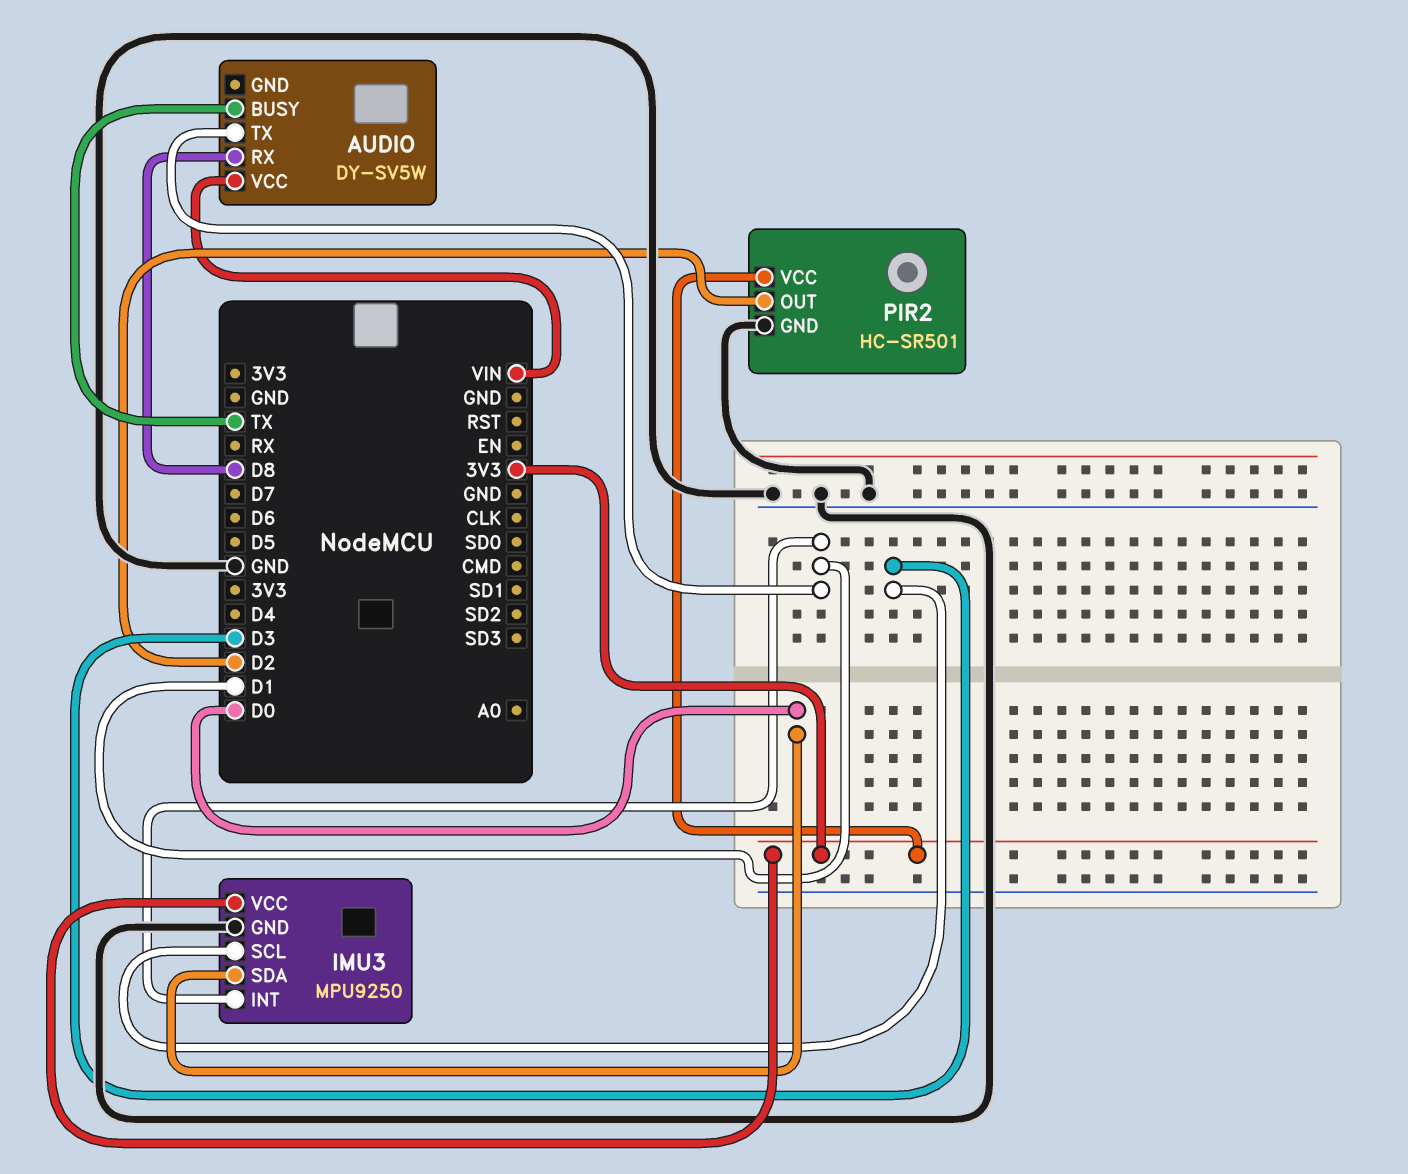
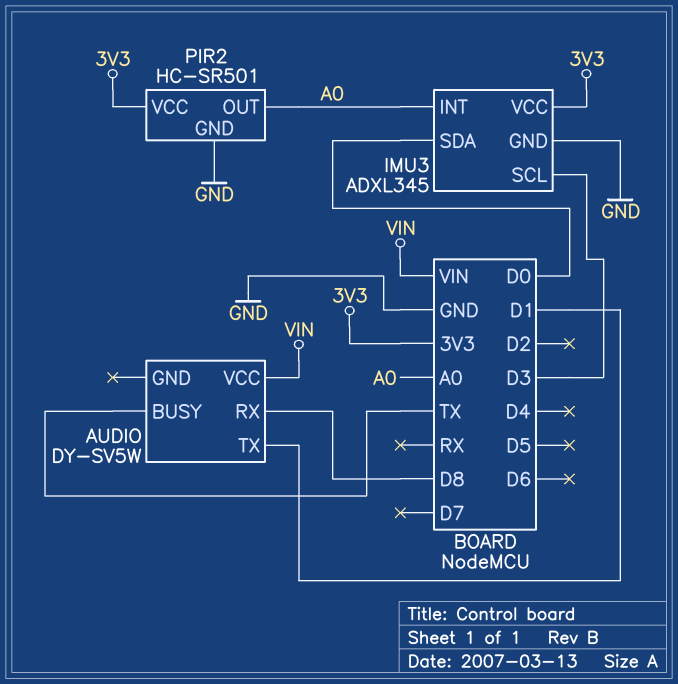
IMU3: MPU9250 -> ADXL345
IMU3 pin INT: D1 -> A0
PIR2 pin OUT: D2 -> A0

